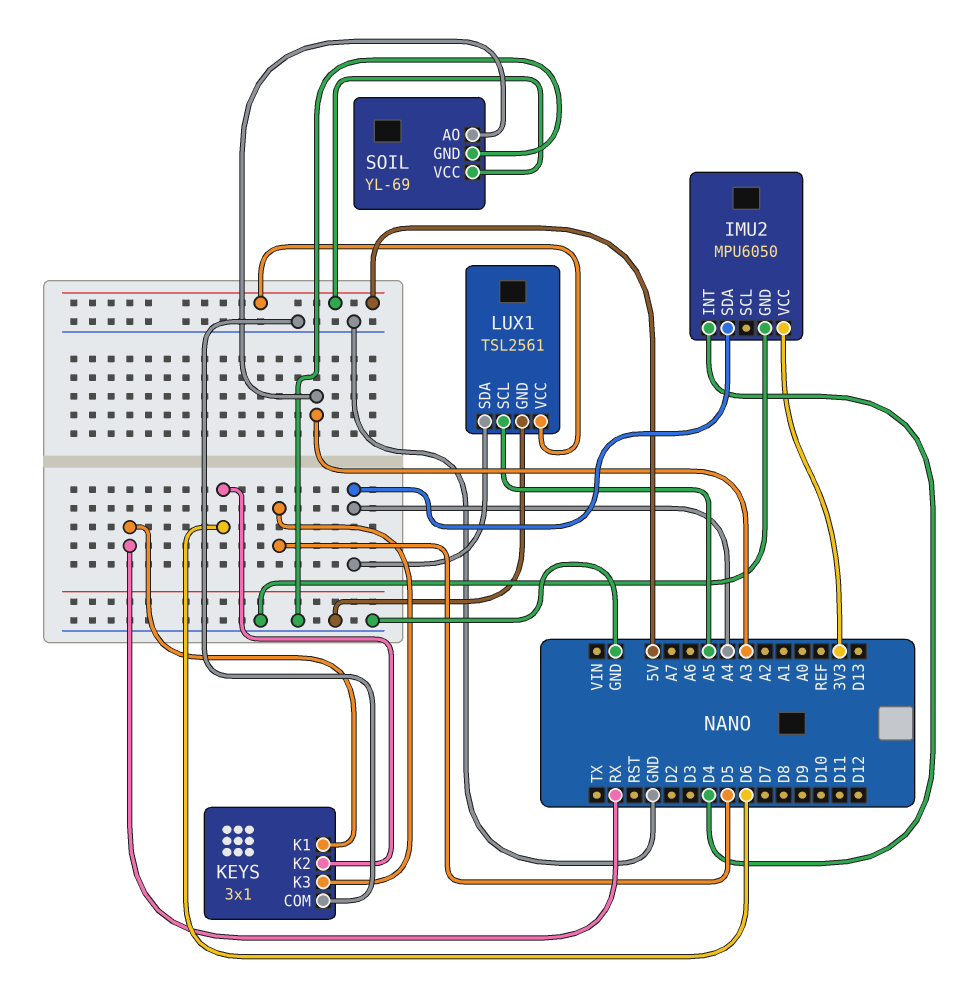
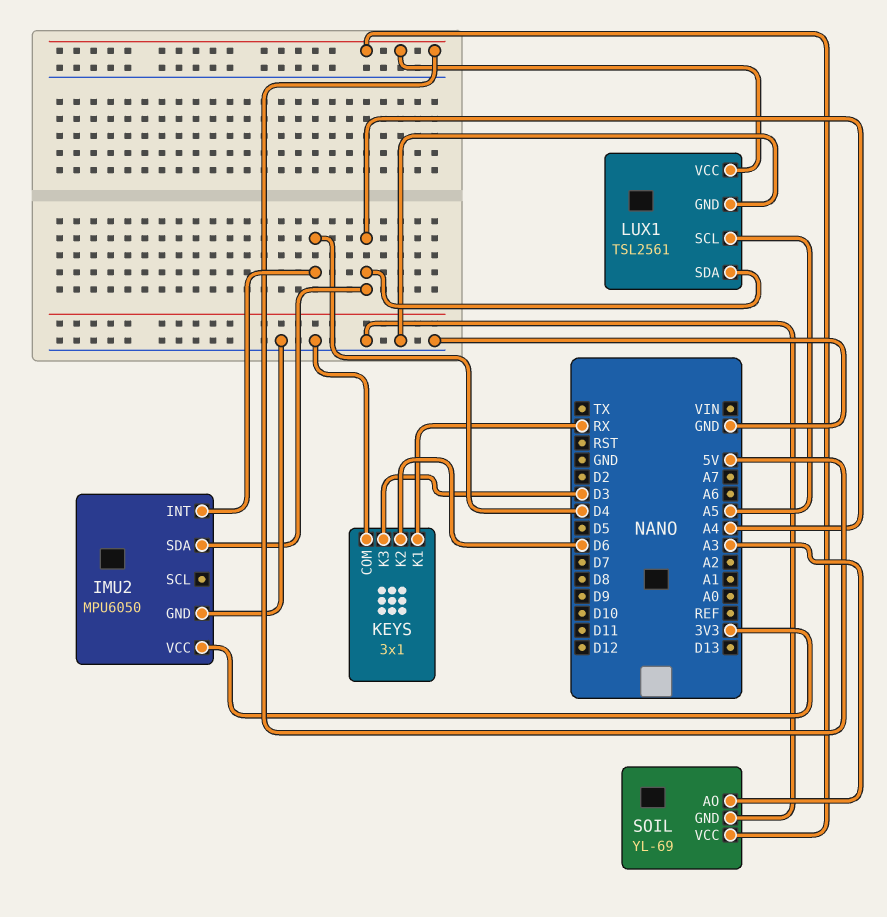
KEYS pin K3: D5 -> D3

